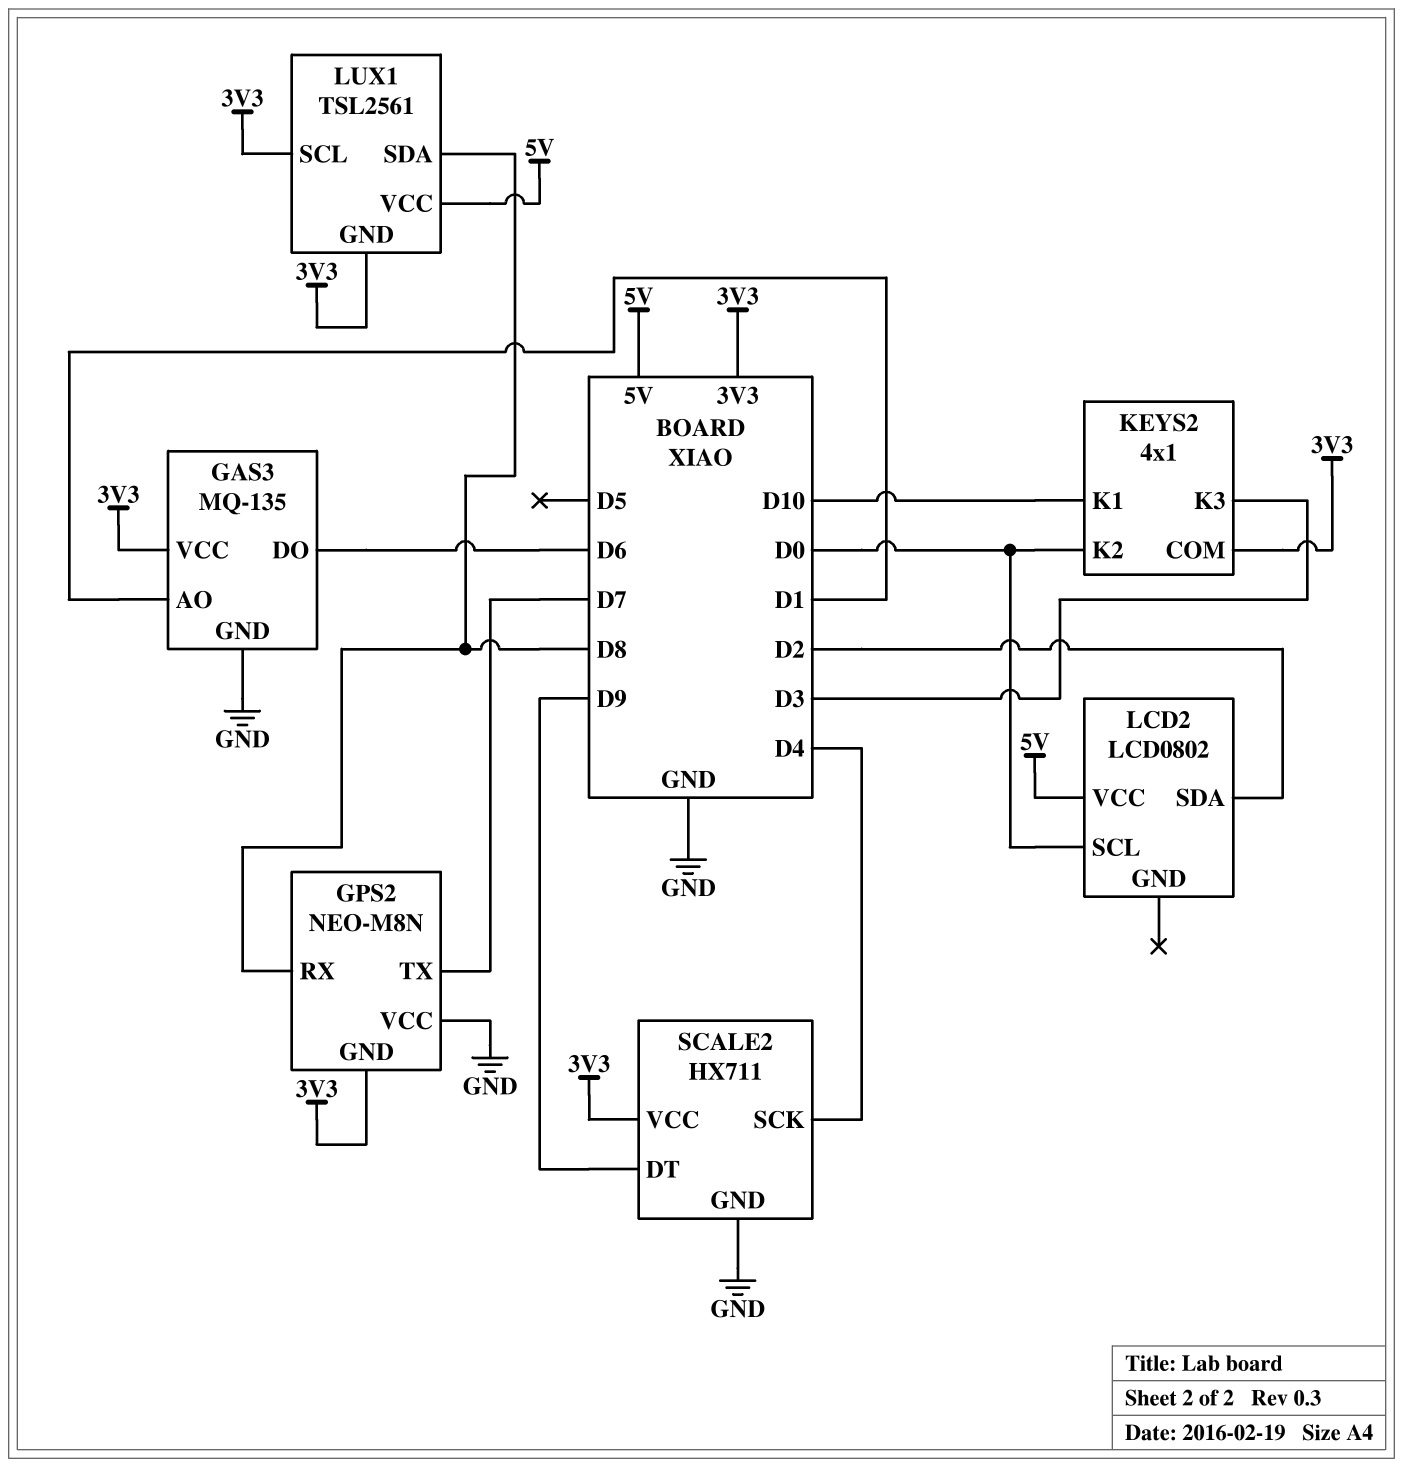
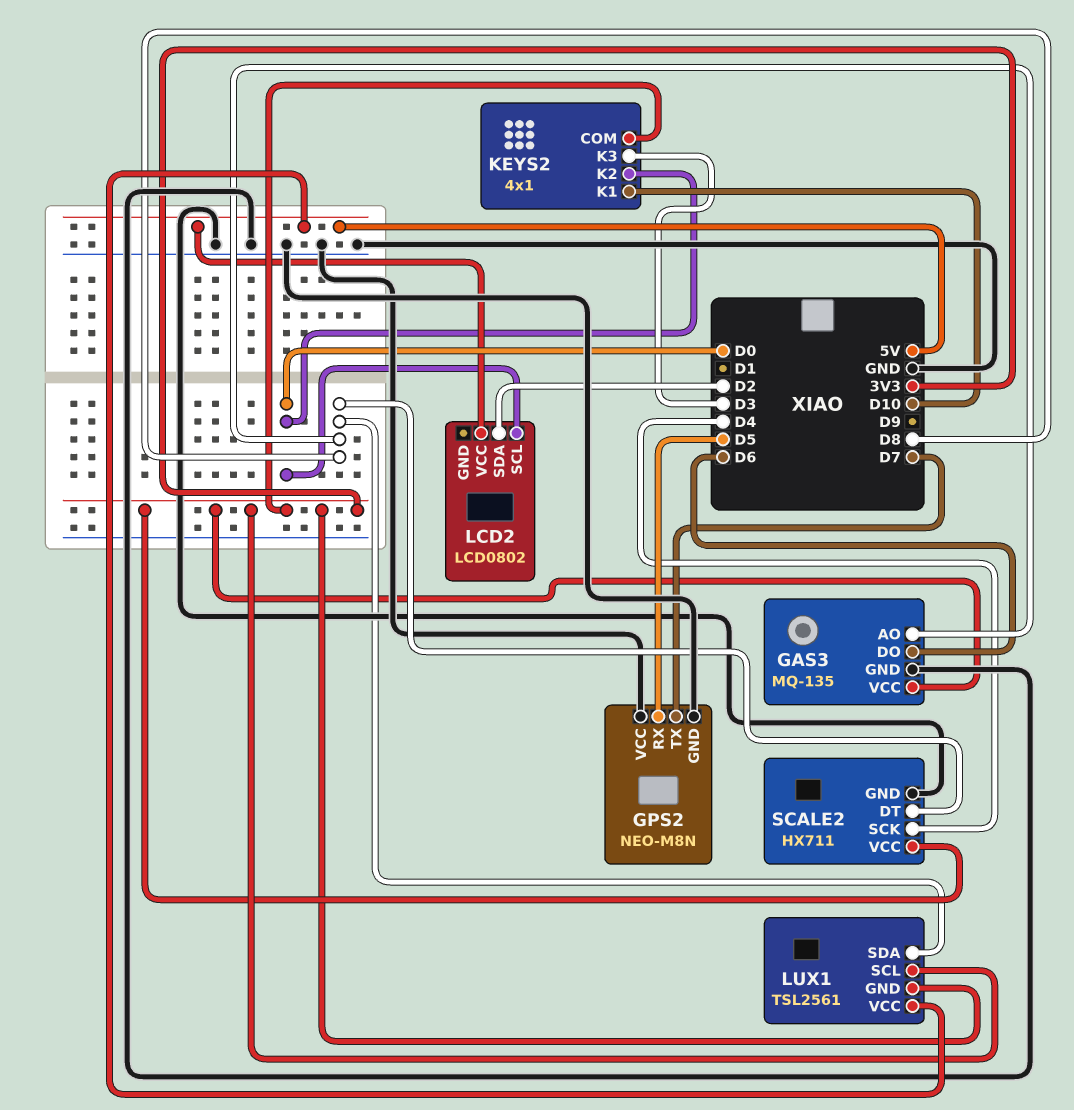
GAS3 pin AO: D1 -> D8
GPS2 pin GND: 3V3 -> GND
GPS2 pin RX: D8 -> D5
SCALE2 pin DT: D9 -> D8

